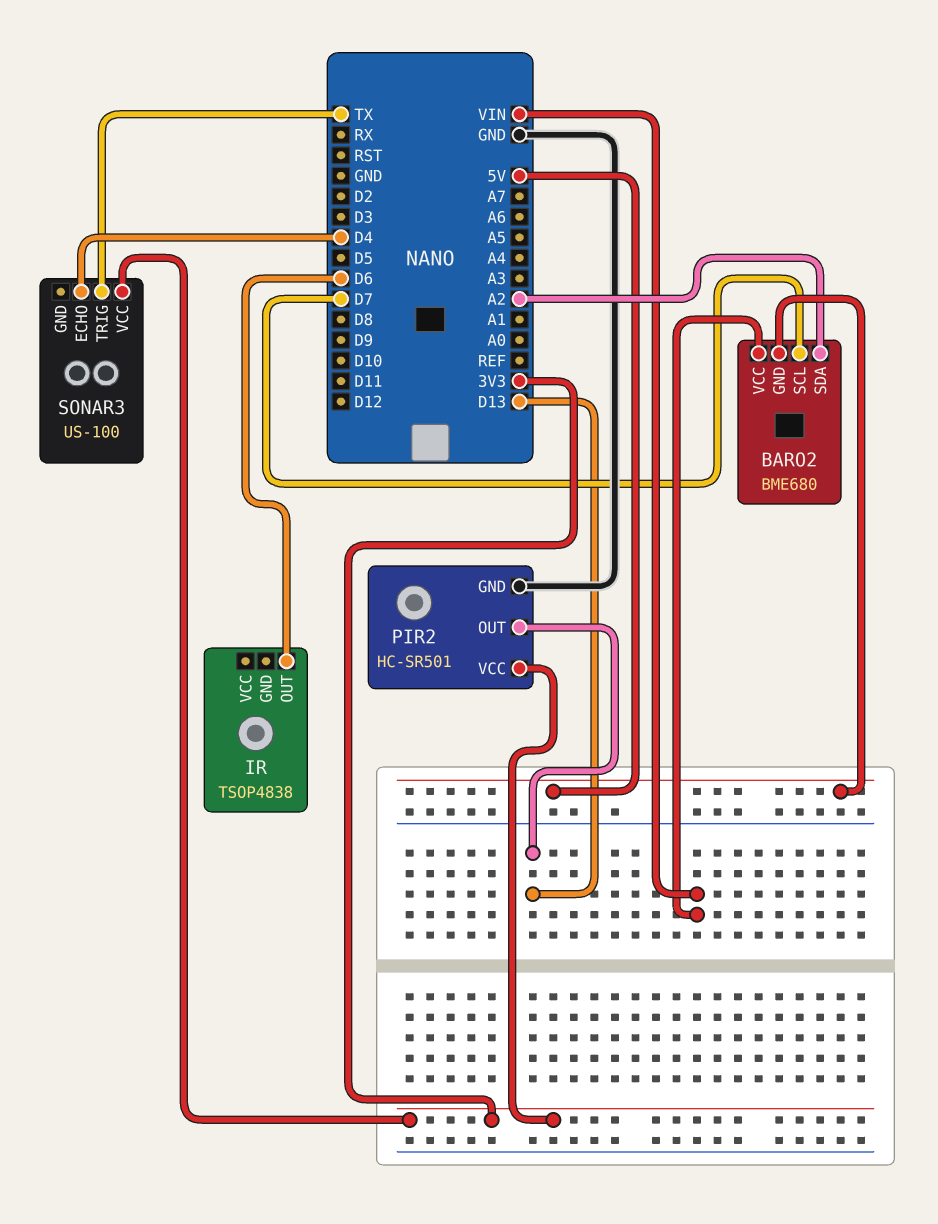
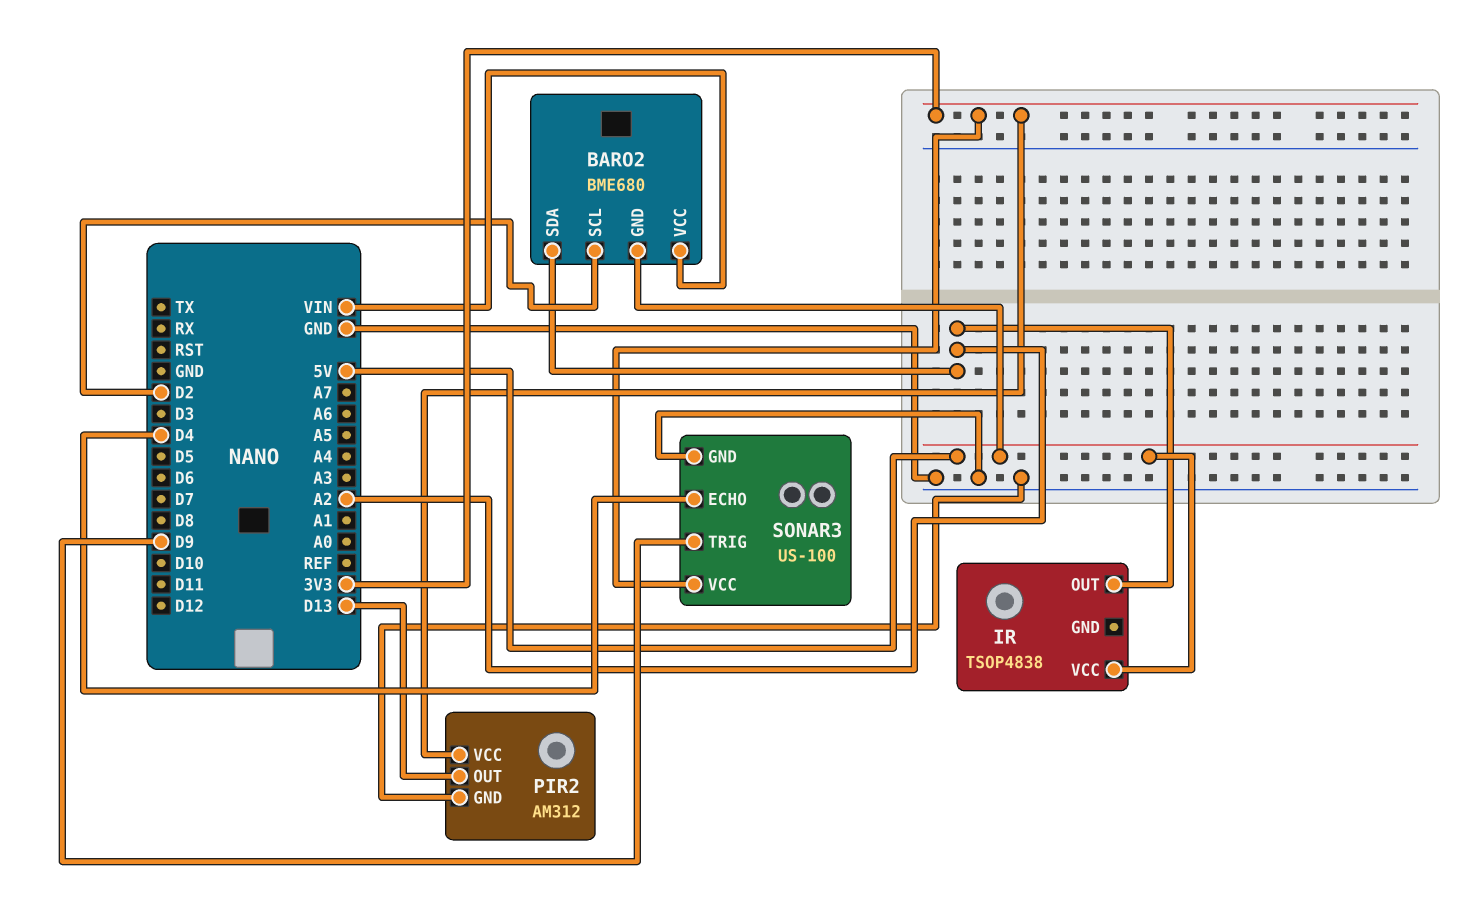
BARO2 pin SCL: D7 -> D2
IR pin OUT: D6 -> A2
IR pin VCC: none -> 5V
PIR2: HC-SR501 -> AM312
SONAR3 pin GND: none -> GND
SONAR3 pin TRIG: TX -> D9

